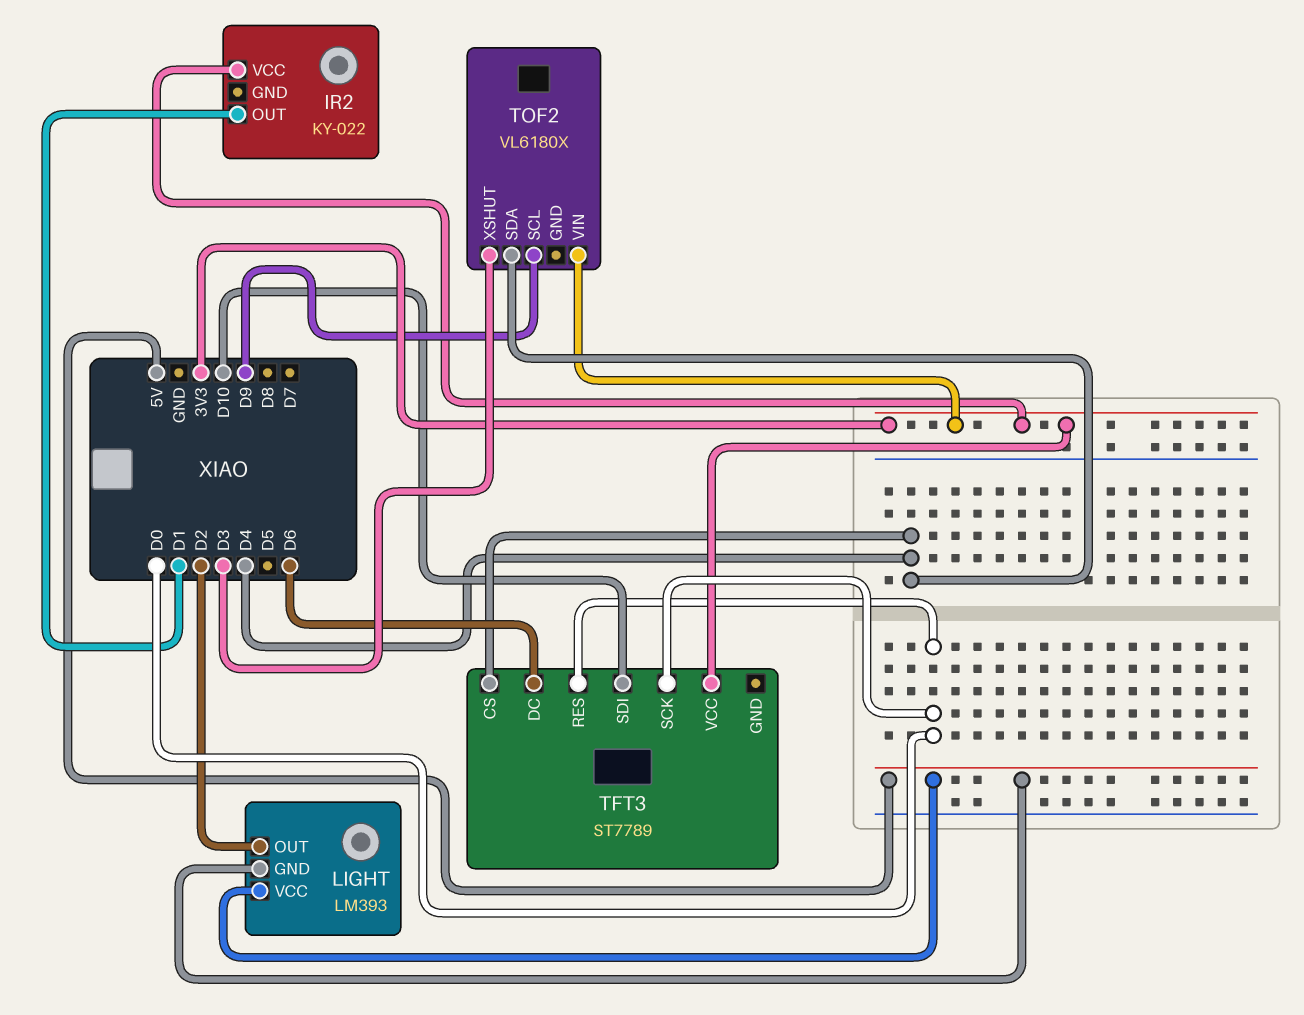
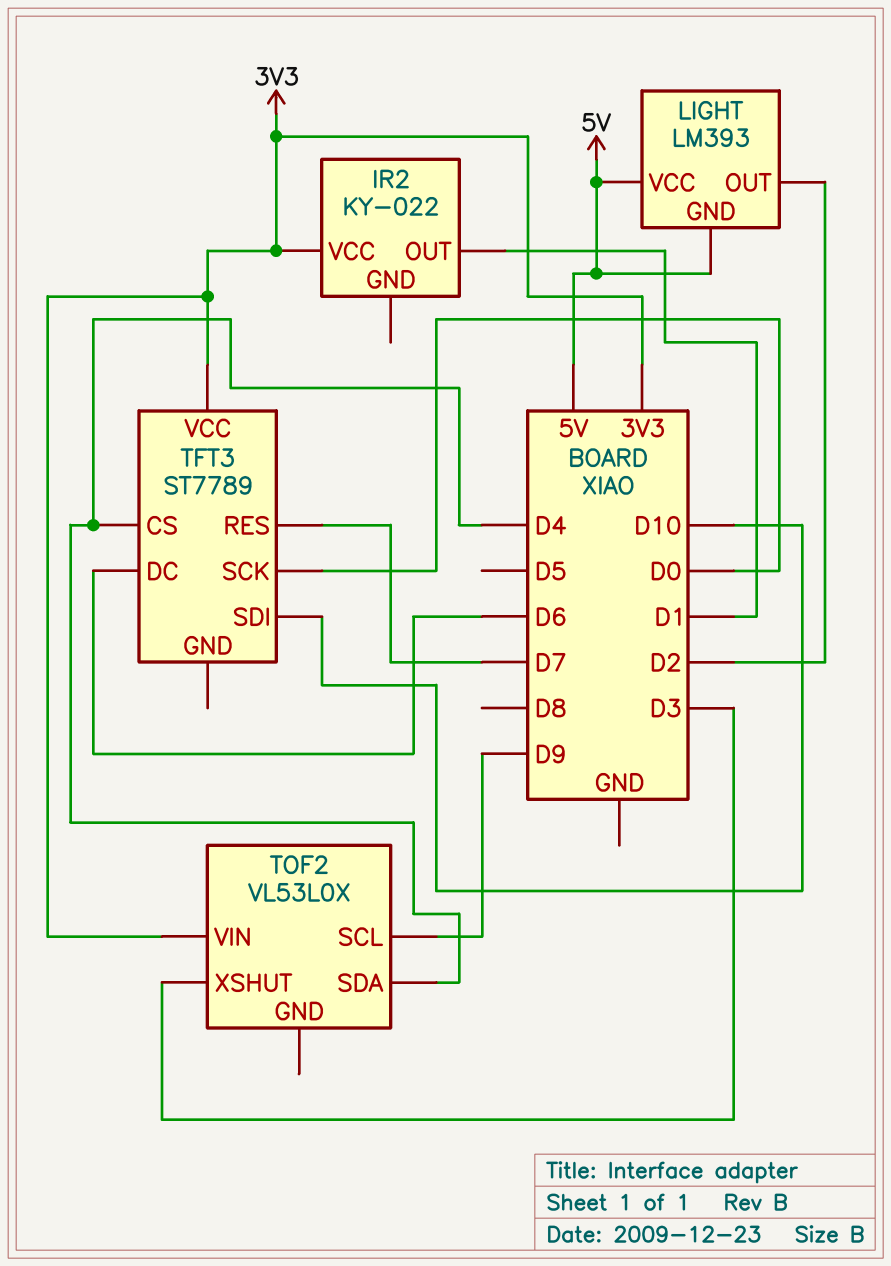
TFT3 pin RES: D0 -> D7
TOF2: VL6180X -> VL53L0X

